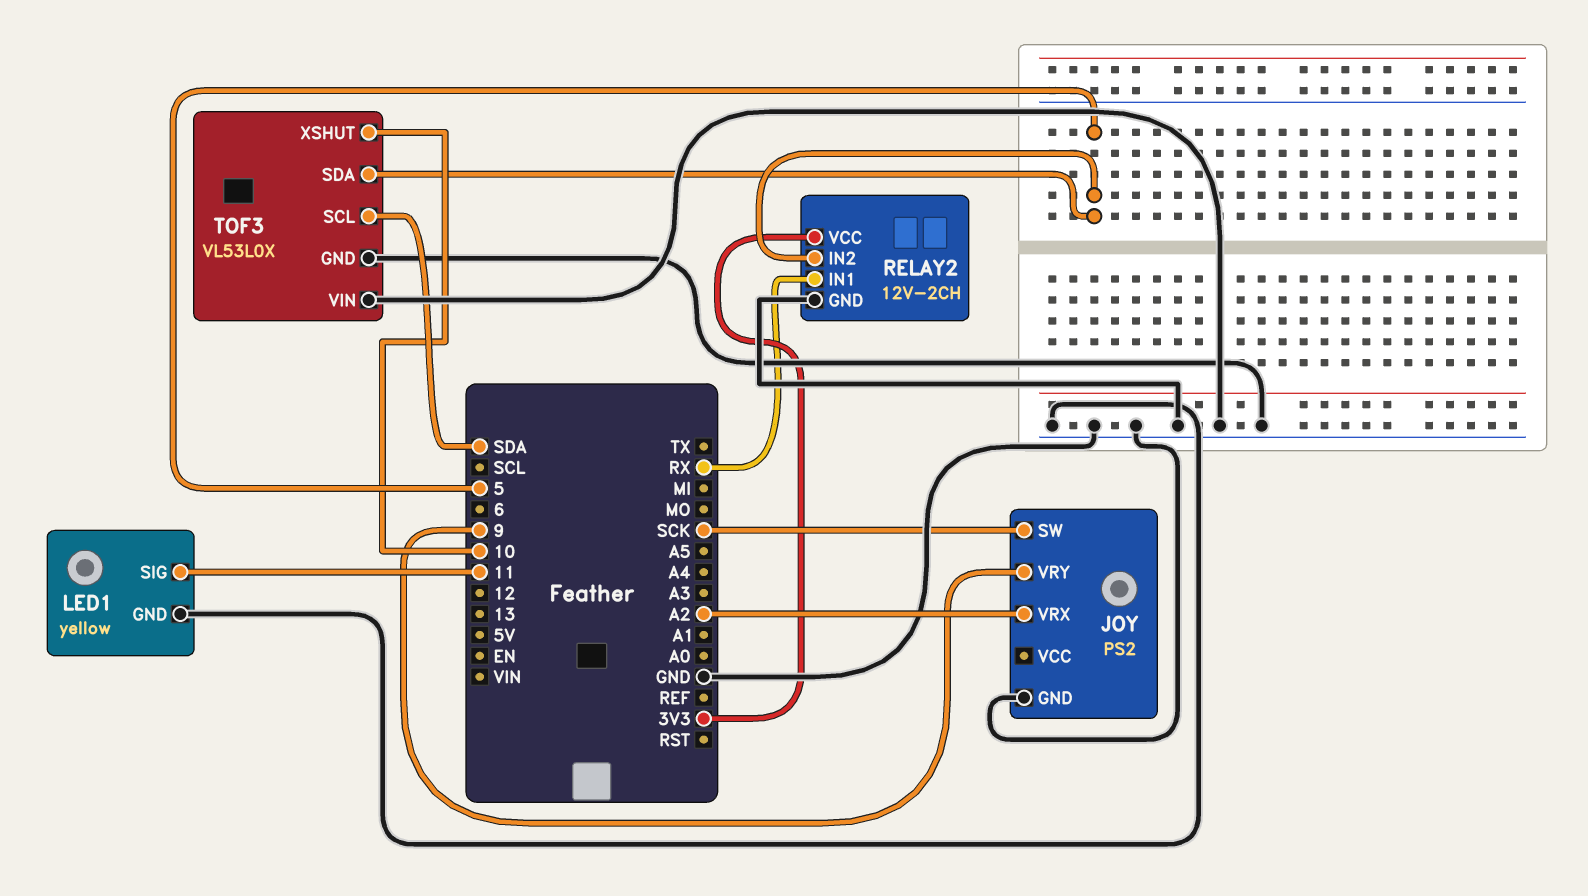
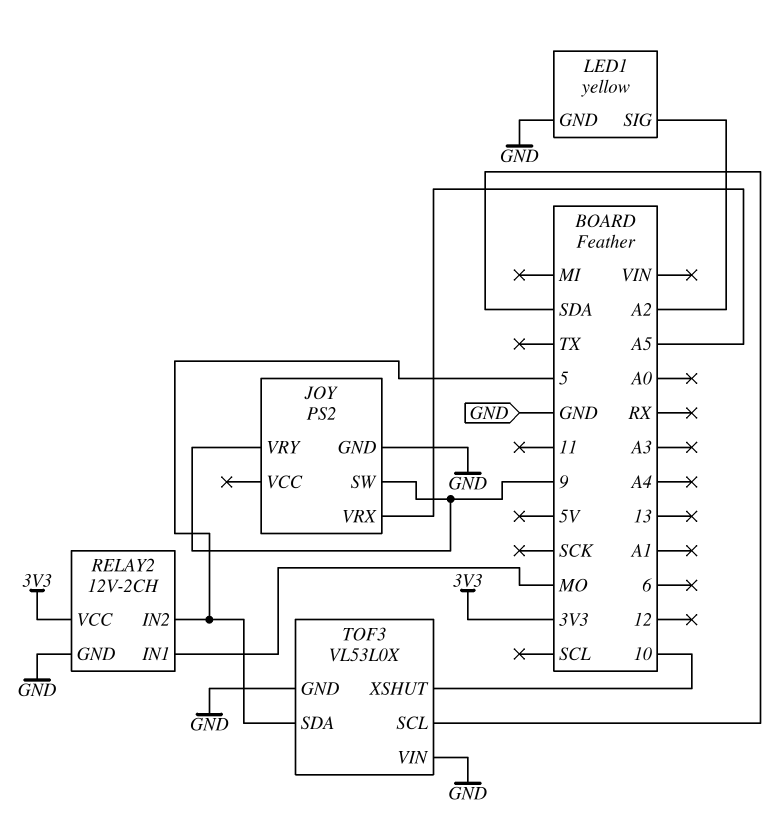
JOY pin SW: SCK -> 9
JOY pin VRX: A2 -> A5
LED1 pin SIG: 11 -> A2
RELAY2 pin IN1: RX -> MO

